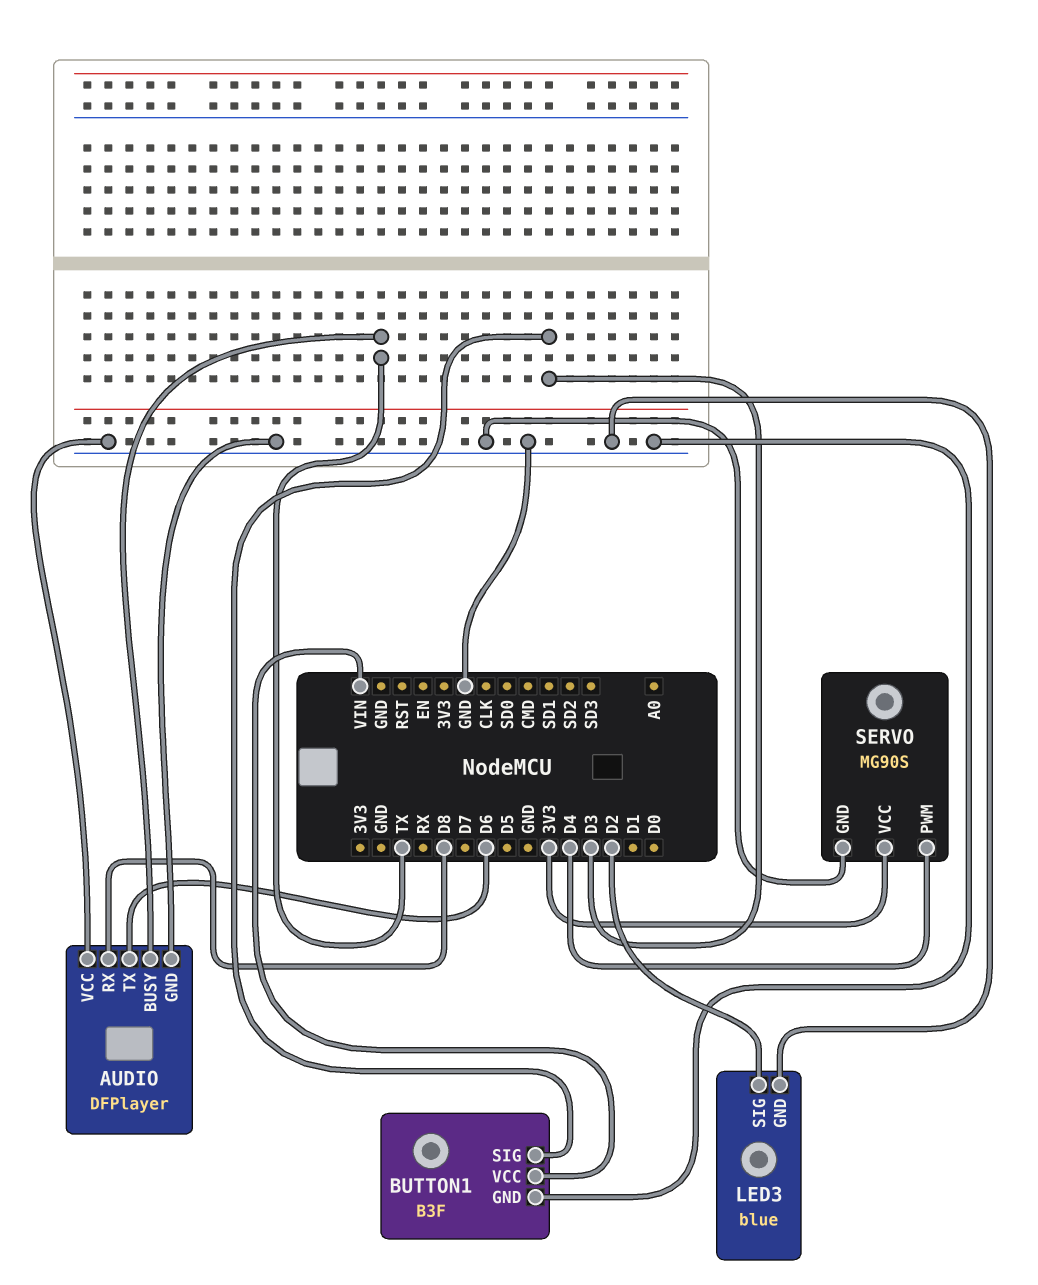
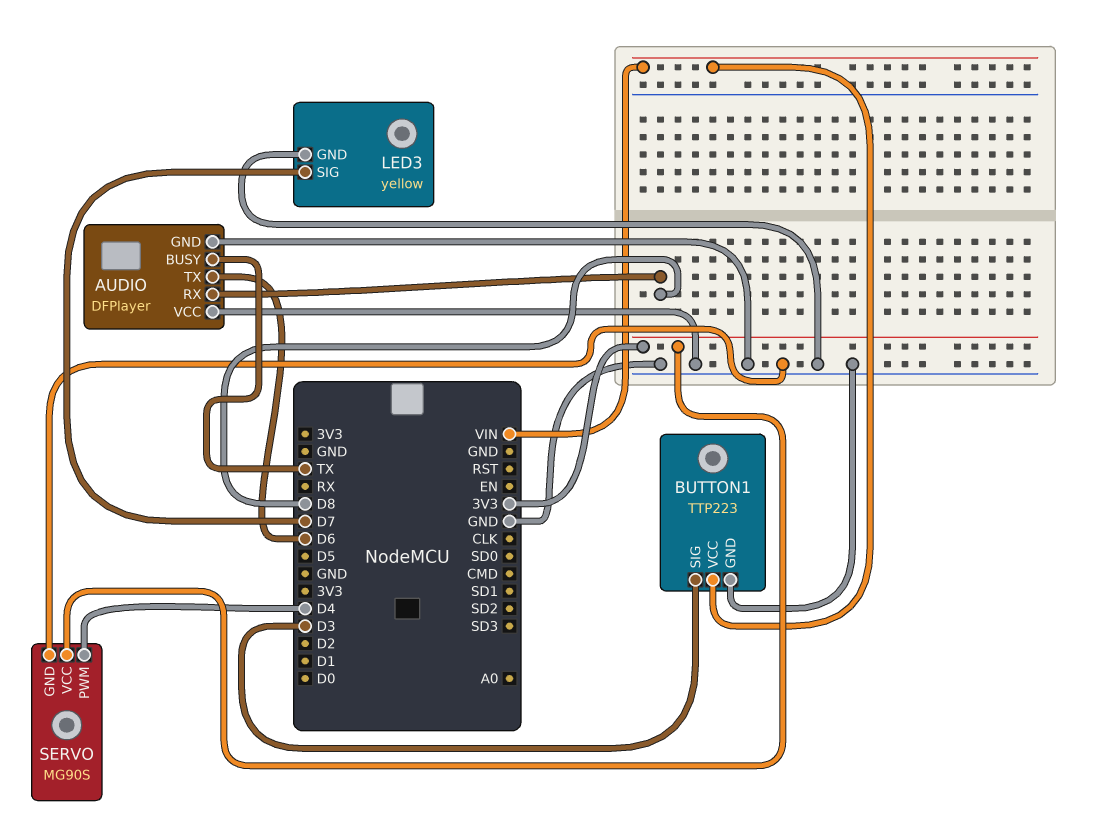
BUTTON1: B3F -> TTP223
LED3: blue -> yellow
LED3 pin SIG: D2 -> D7

